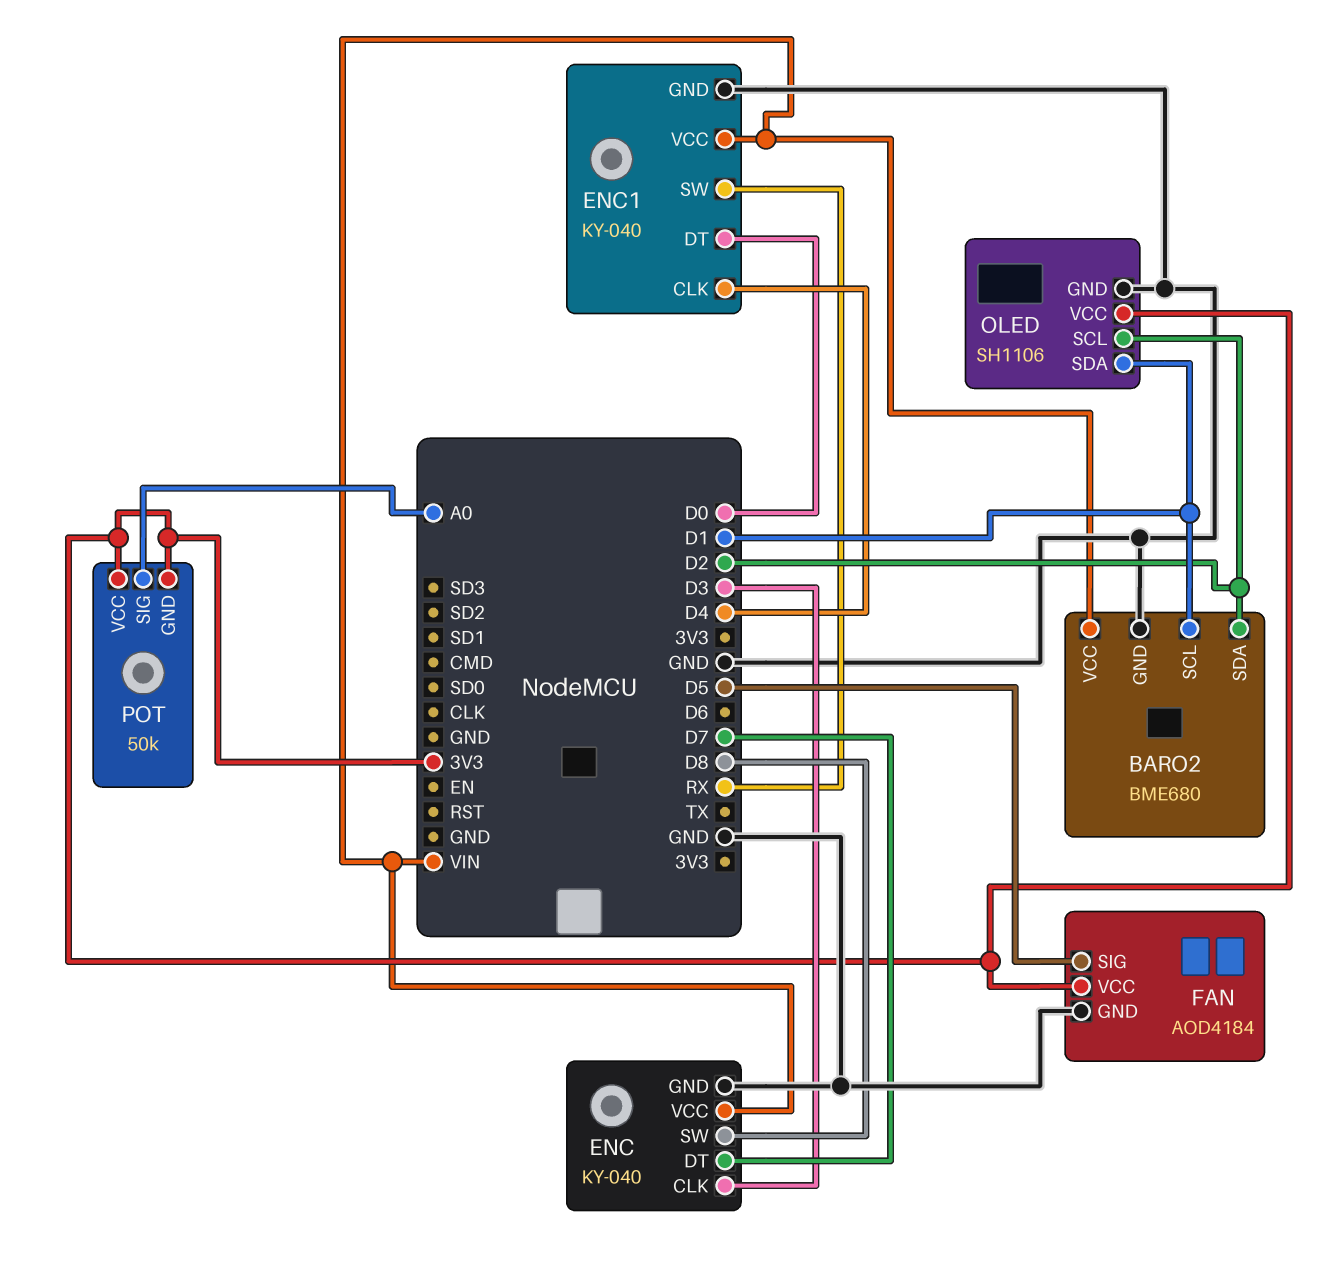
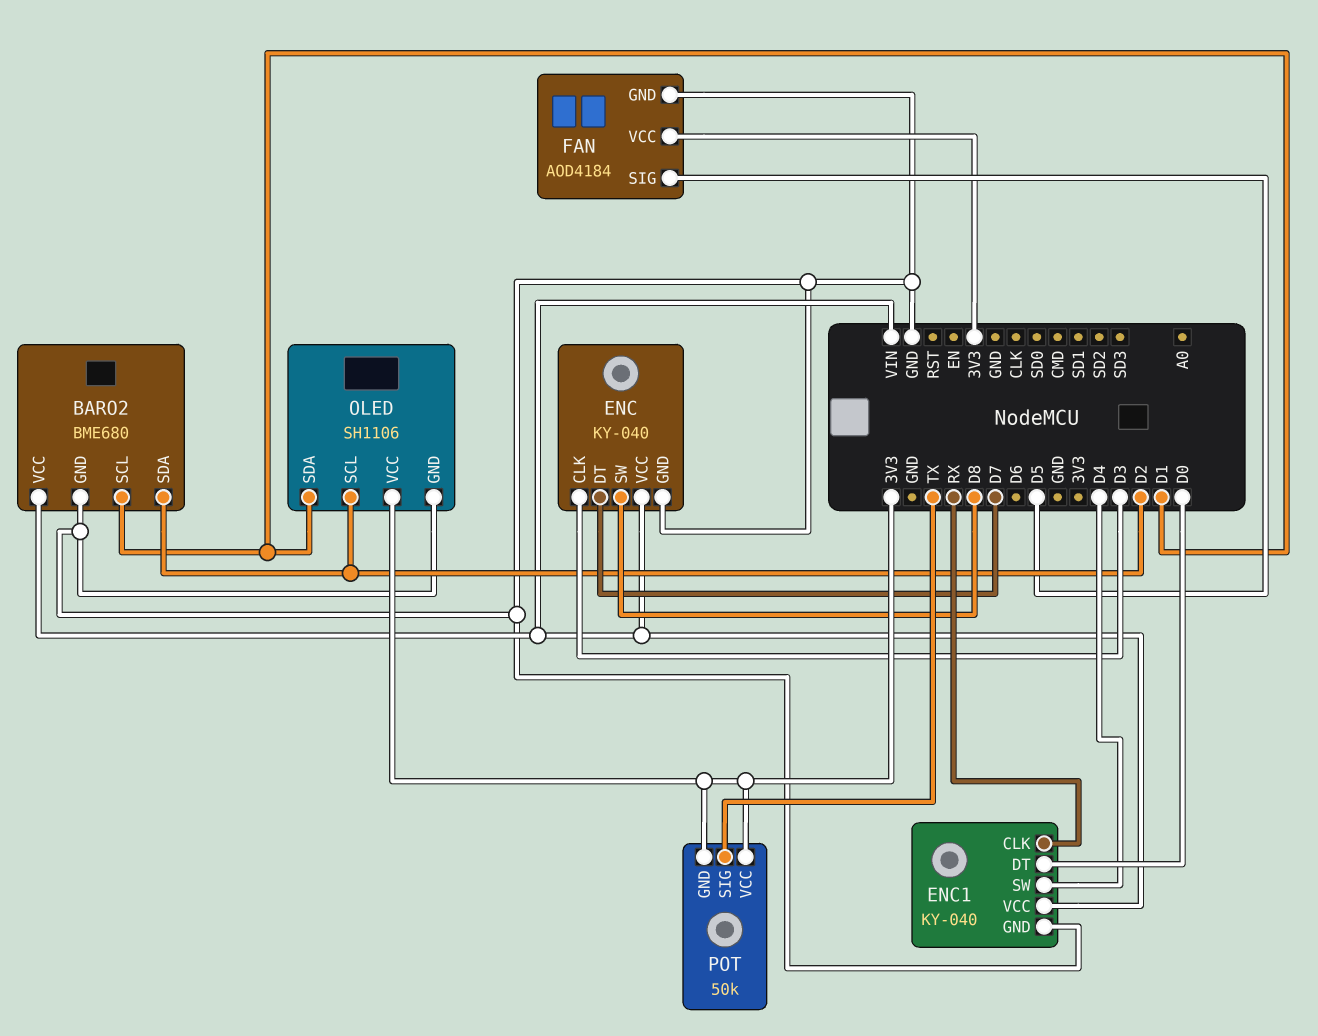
ENC1 pin CLK: D4 -> RX
ENC1 pin SW: RX -> D4
POT pin SIG: A0 -> TX

